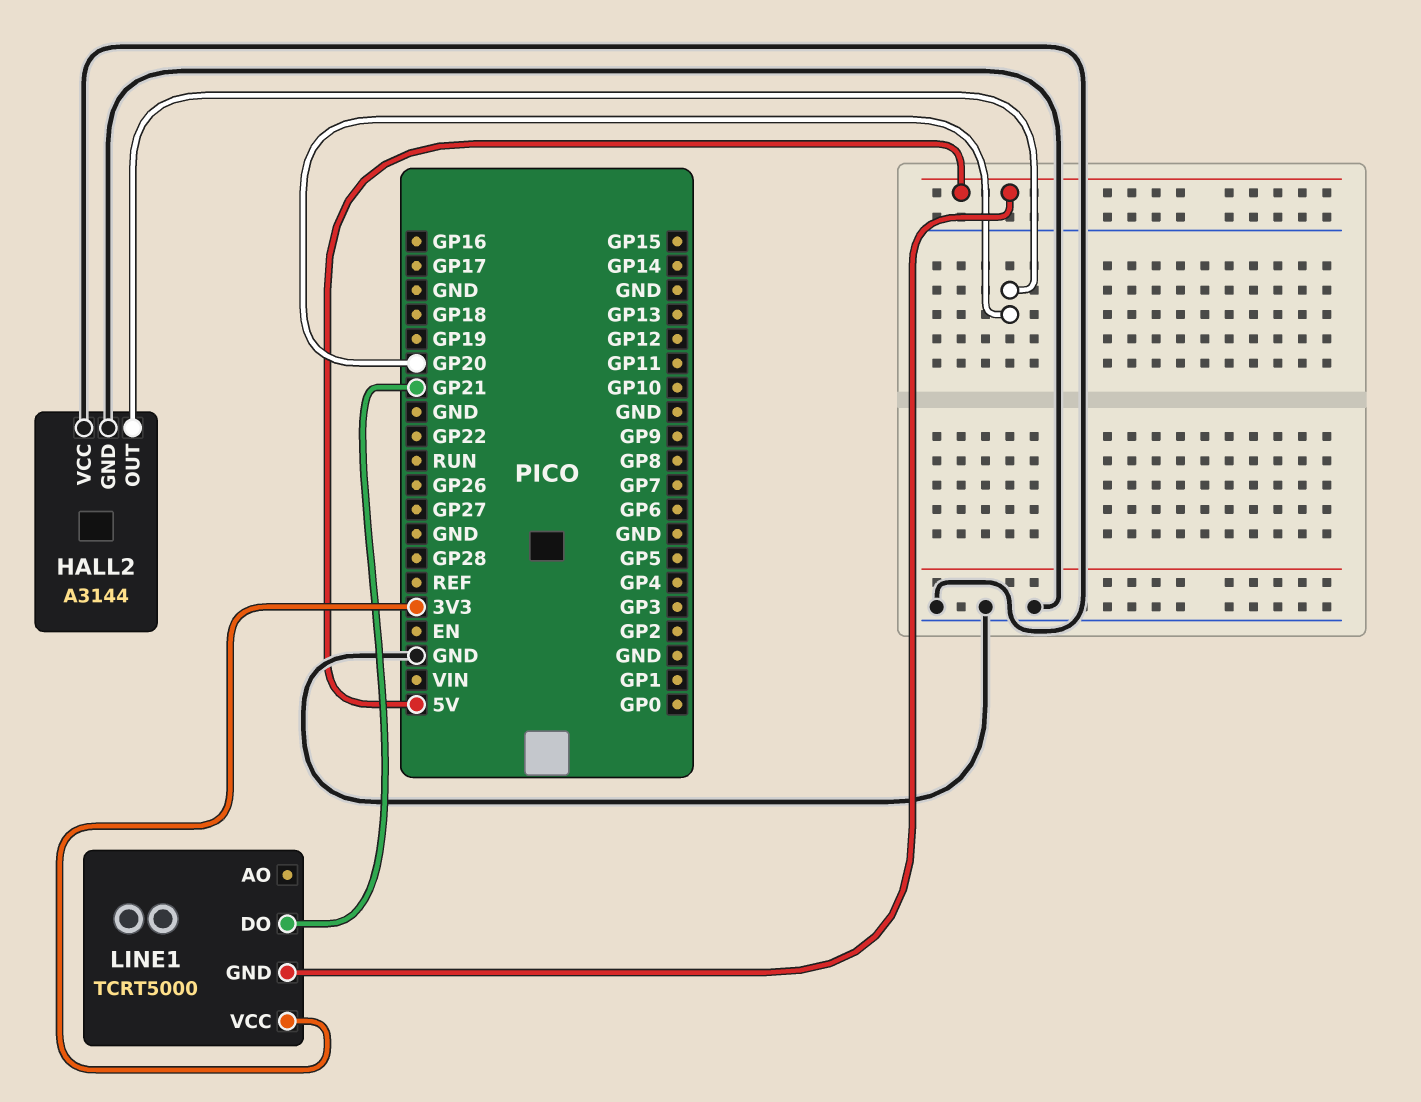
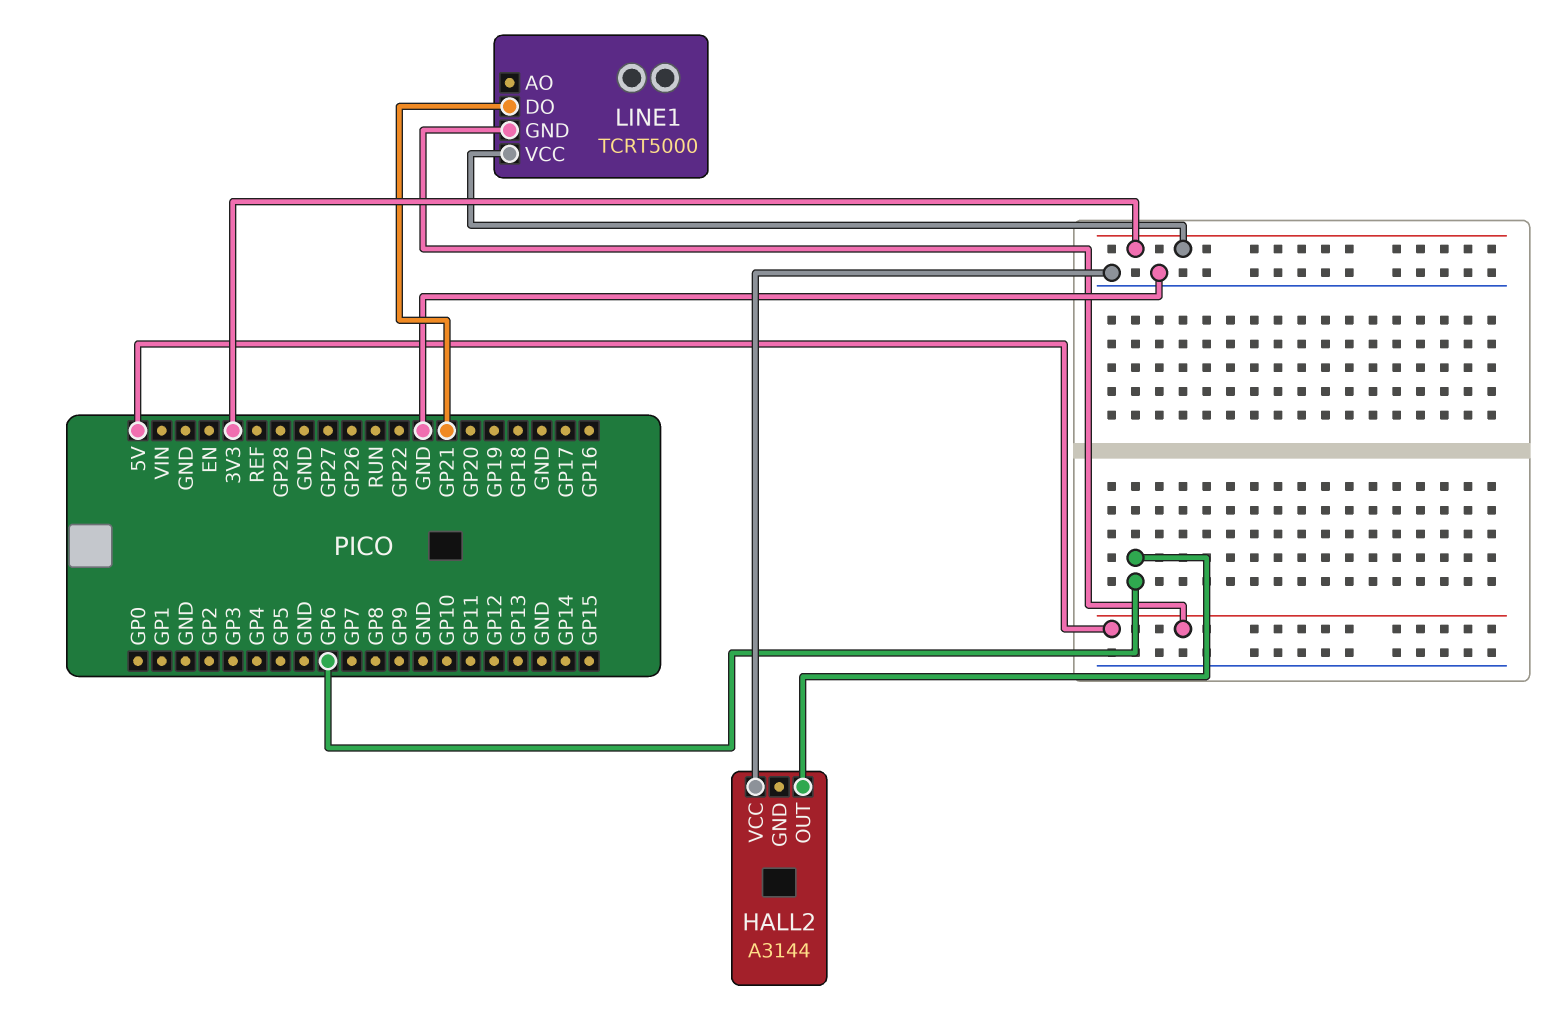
HALL2 pin GND: GND -> none
HALL2 pin OUT: GP20 -> GP6

